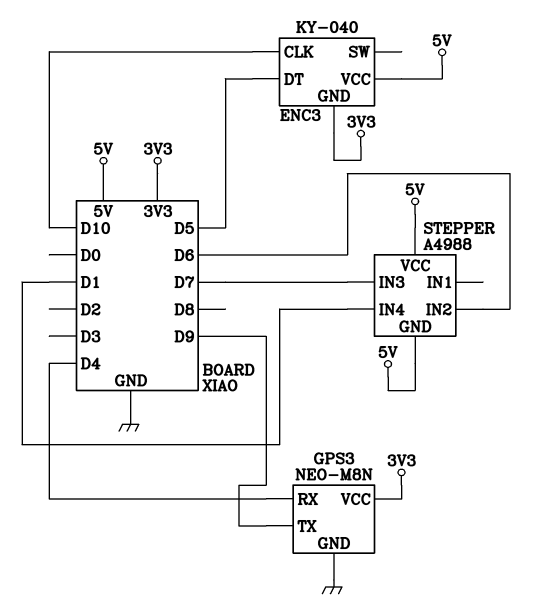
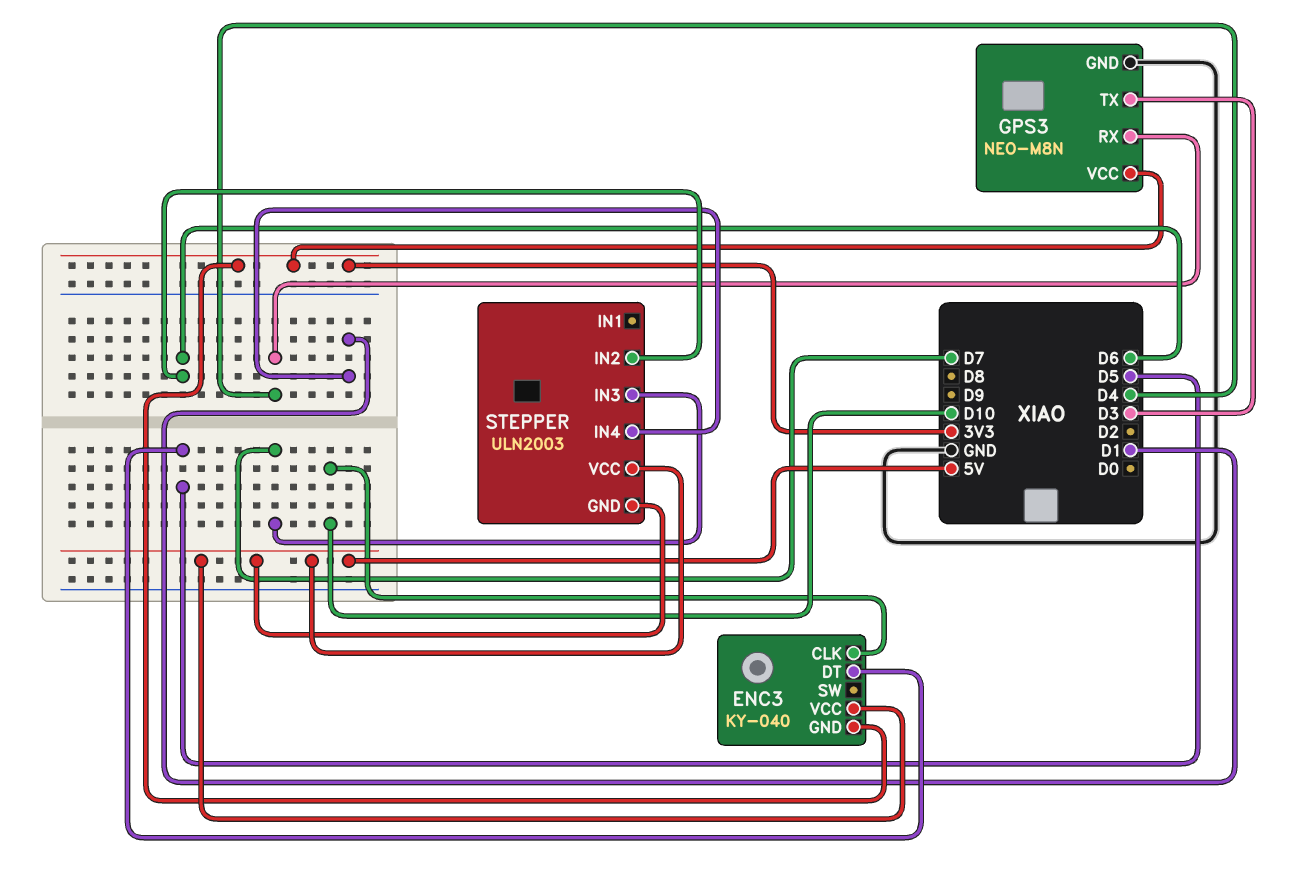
GPS3 pin TX: D9 -> D3
STEPPER: A4988 -> ULN2003

